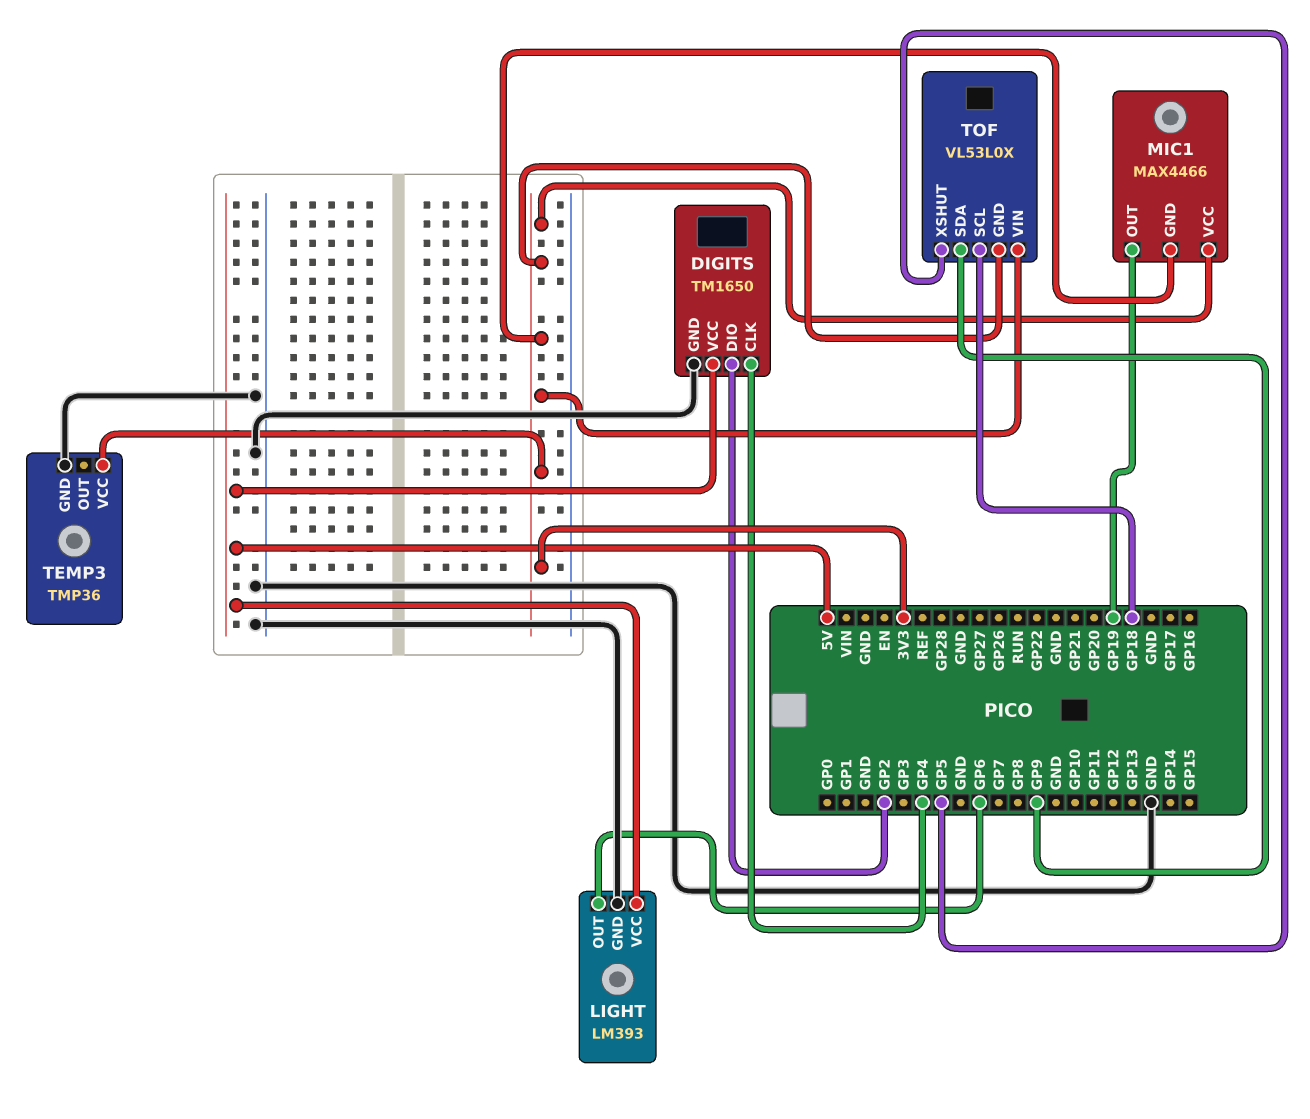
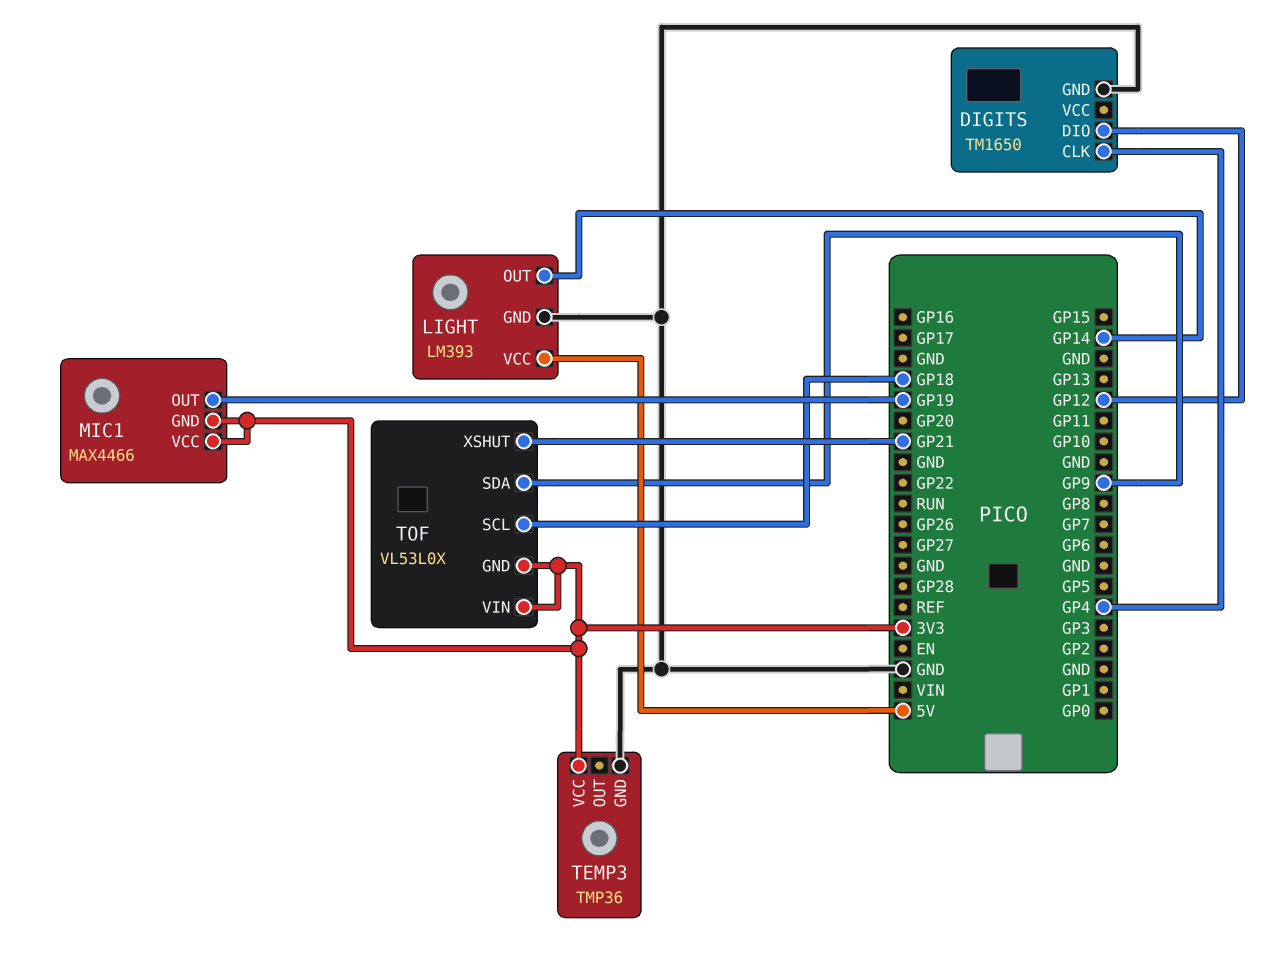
DIGITS pin DIO: GP2 -> GP12
DIGITS pin VCC: 5V -> none
LIGHT pin OUT: GP6 -> GP14
TOF pin XSHUT: GP5 -> GP21

